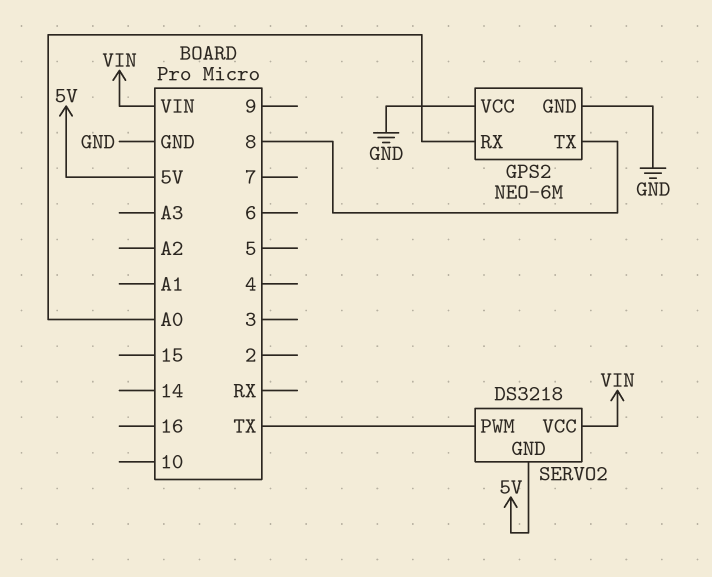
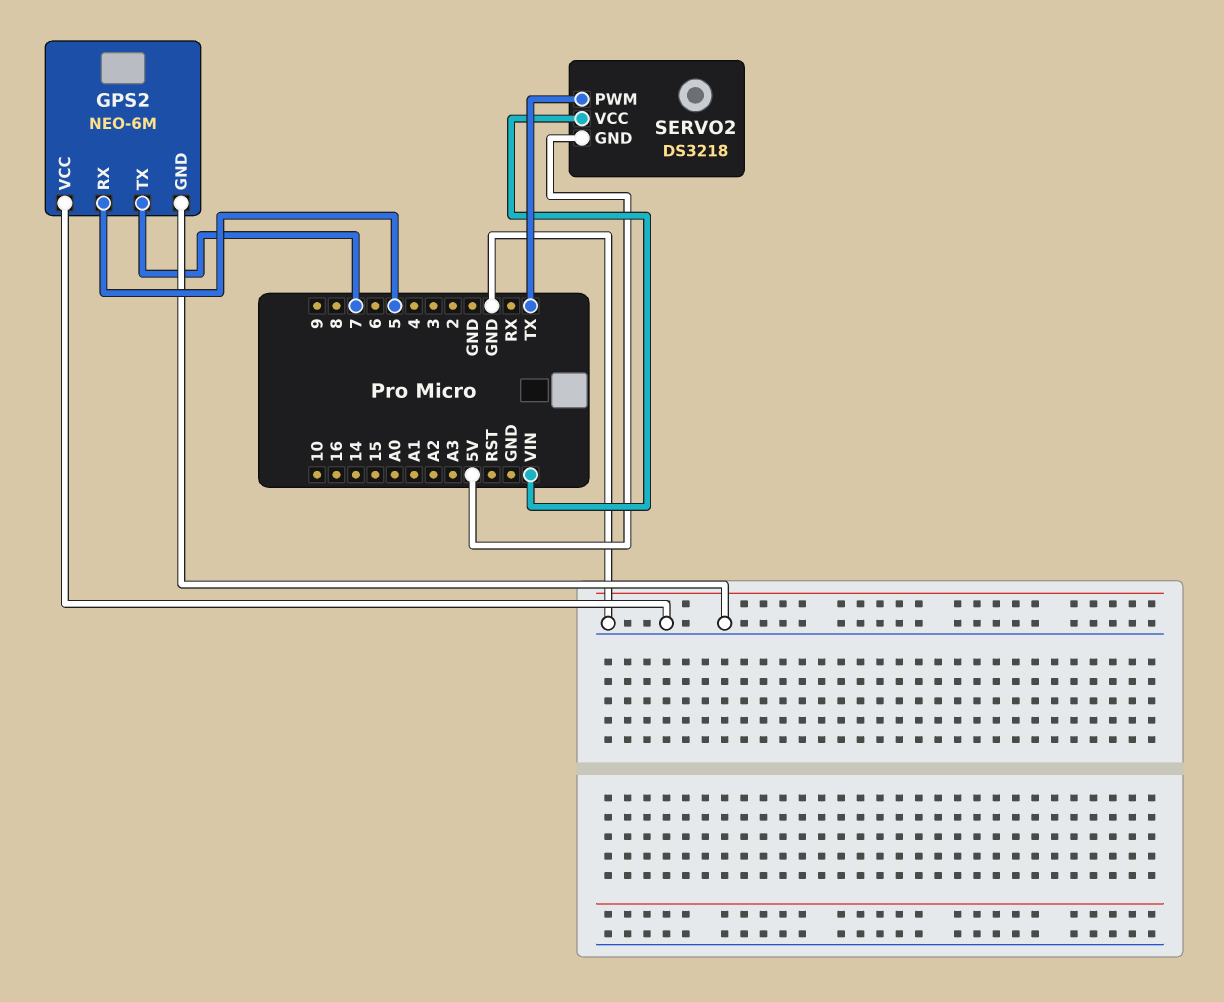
GPS2 pin RX: A0 -> 5
GPS2 pin TX: 8 -> 7

